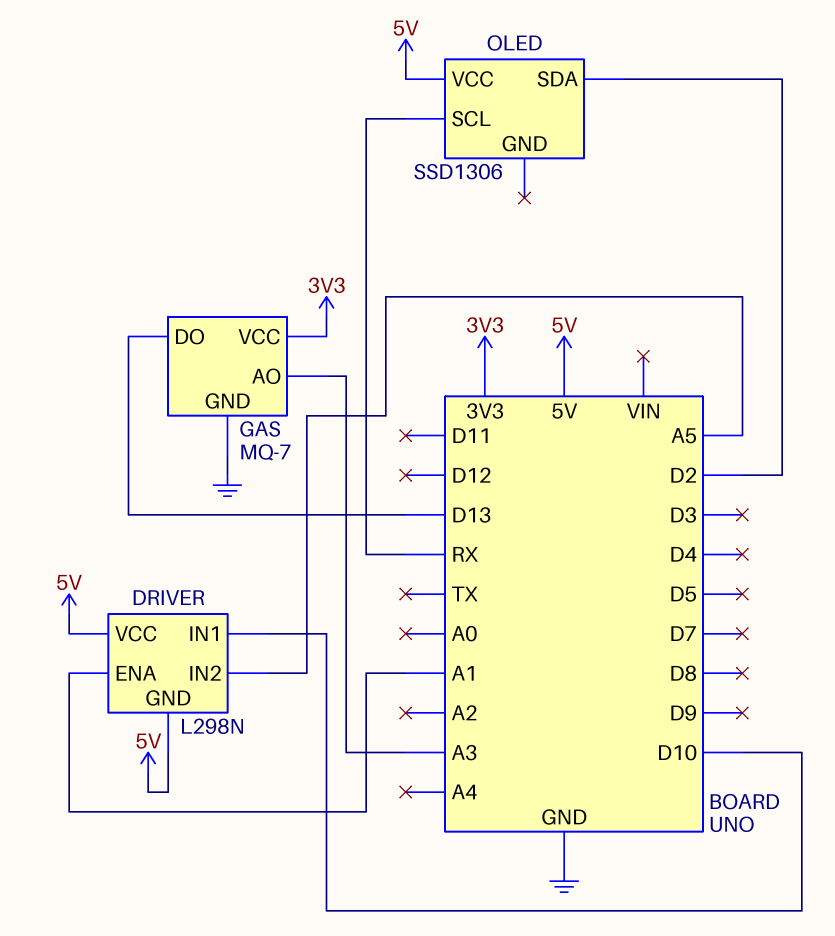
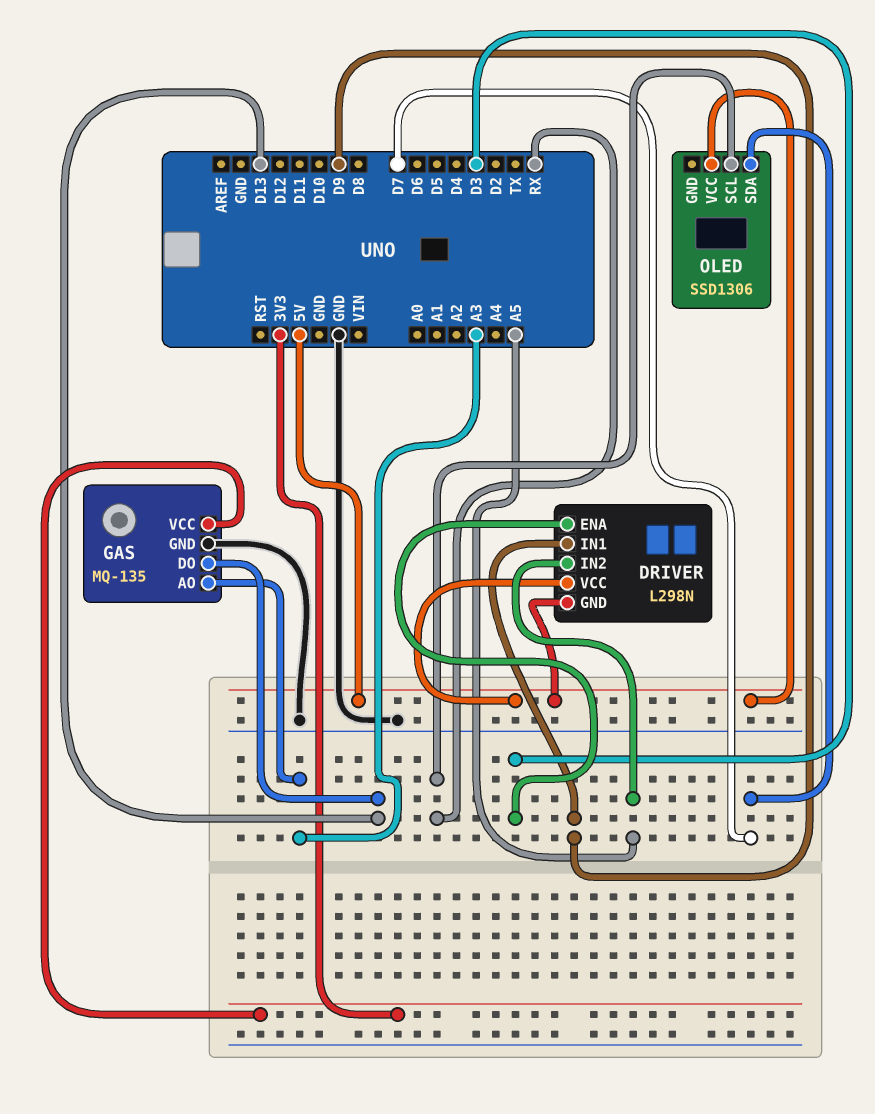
DRIVER pin ENA: A1 -> D3
DRIVER pin IN1: D10 -> D9
GAS: MQ-7 -> MQ-135
OLED pin SDA: D2 -> D7

